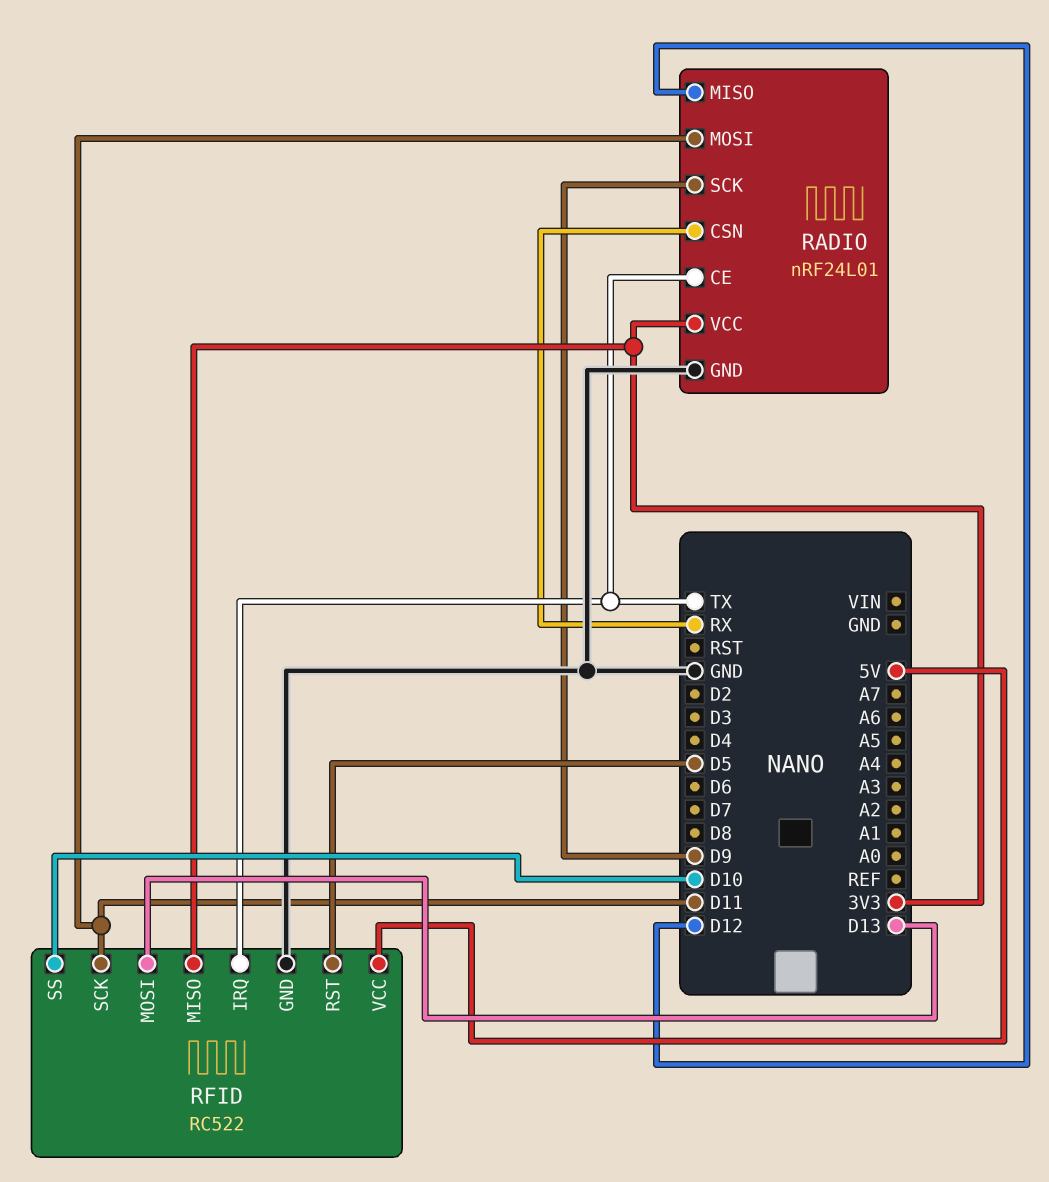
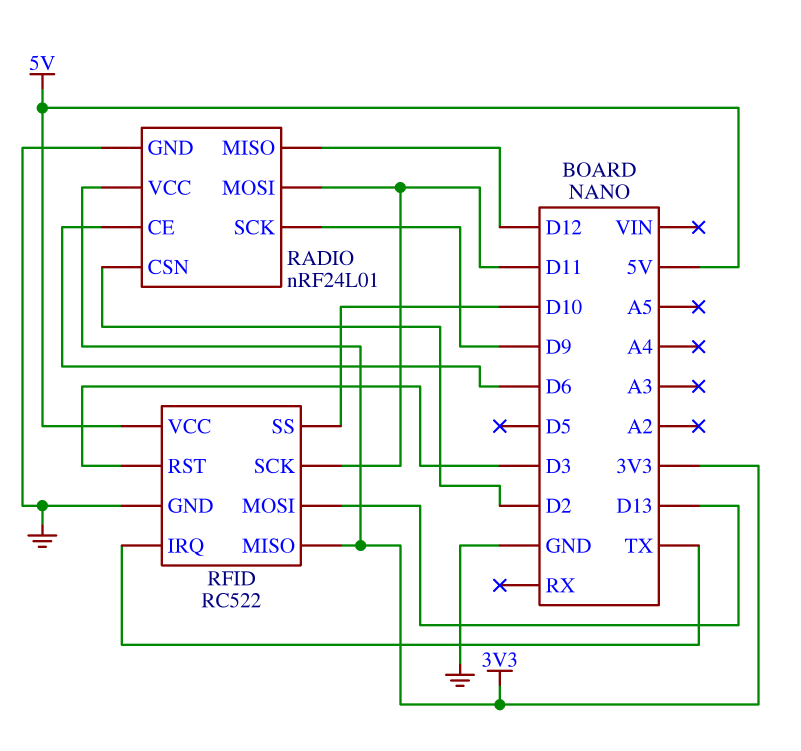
RADIO pin CE: TX -> D6
RADIO pin CSN: RX -> D2
RFID pin RST: D5 -> D3

